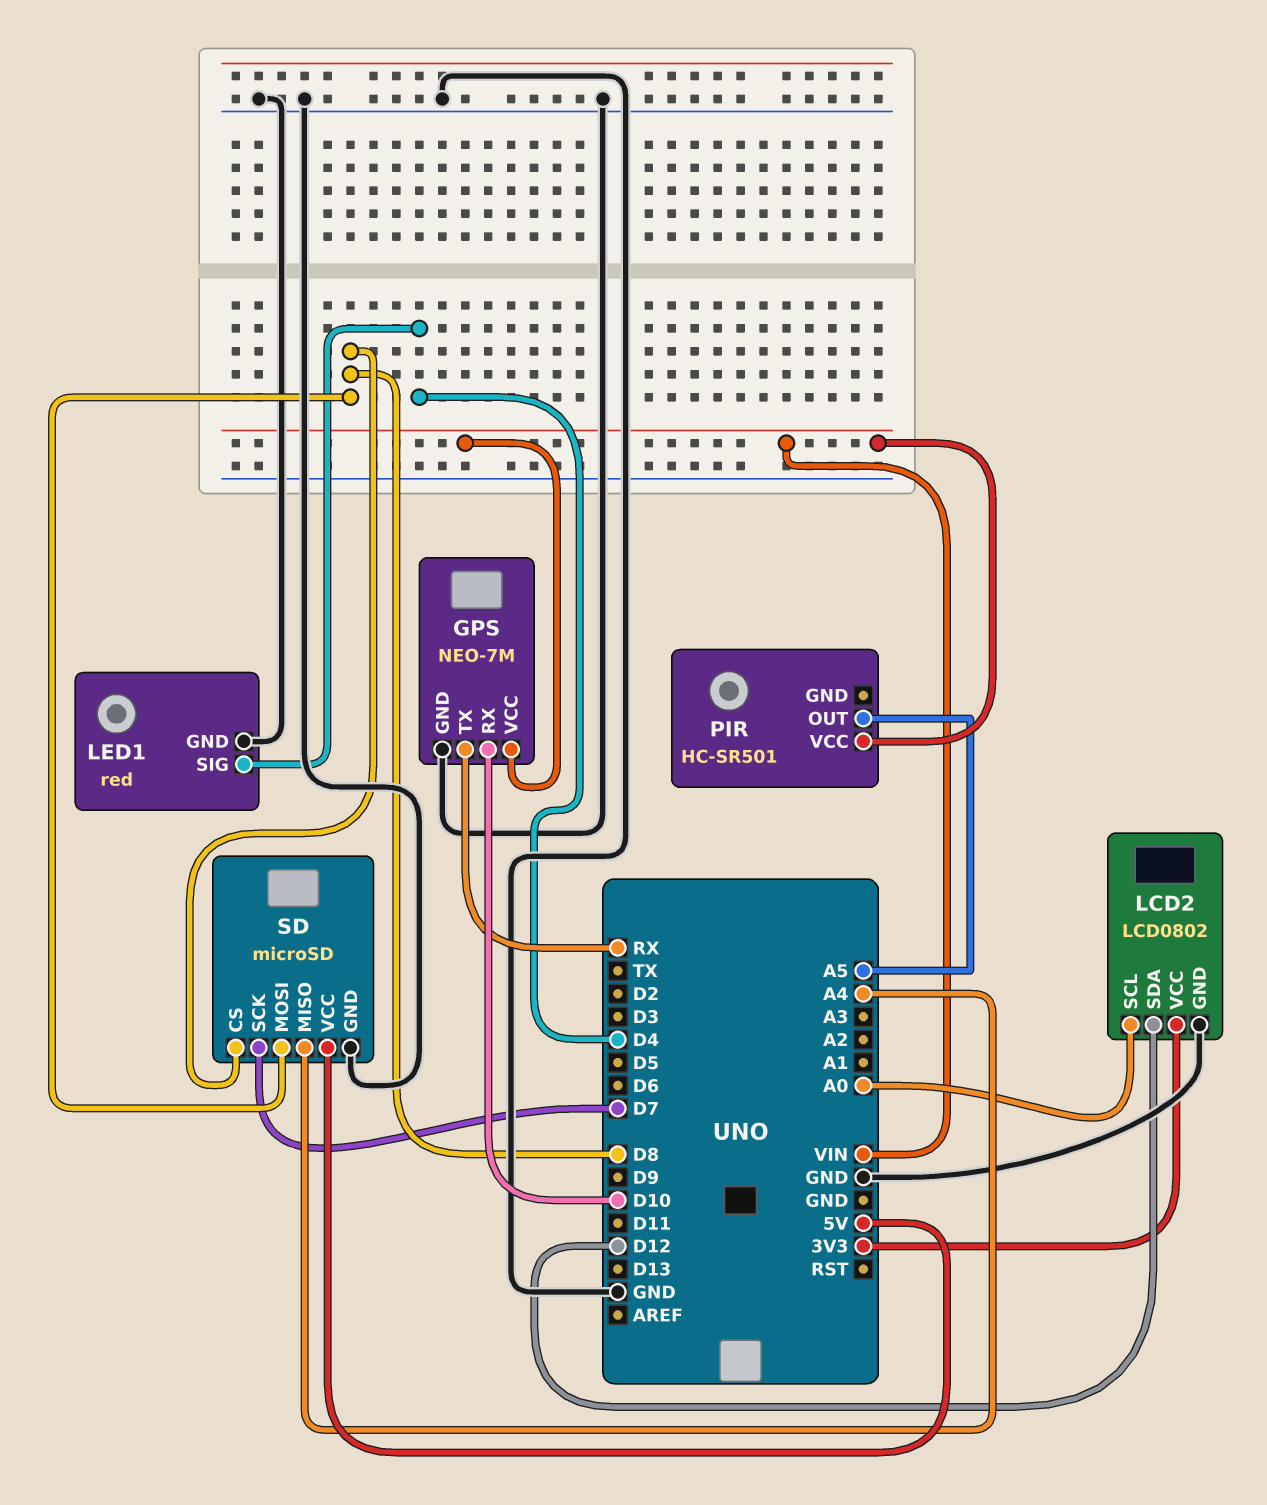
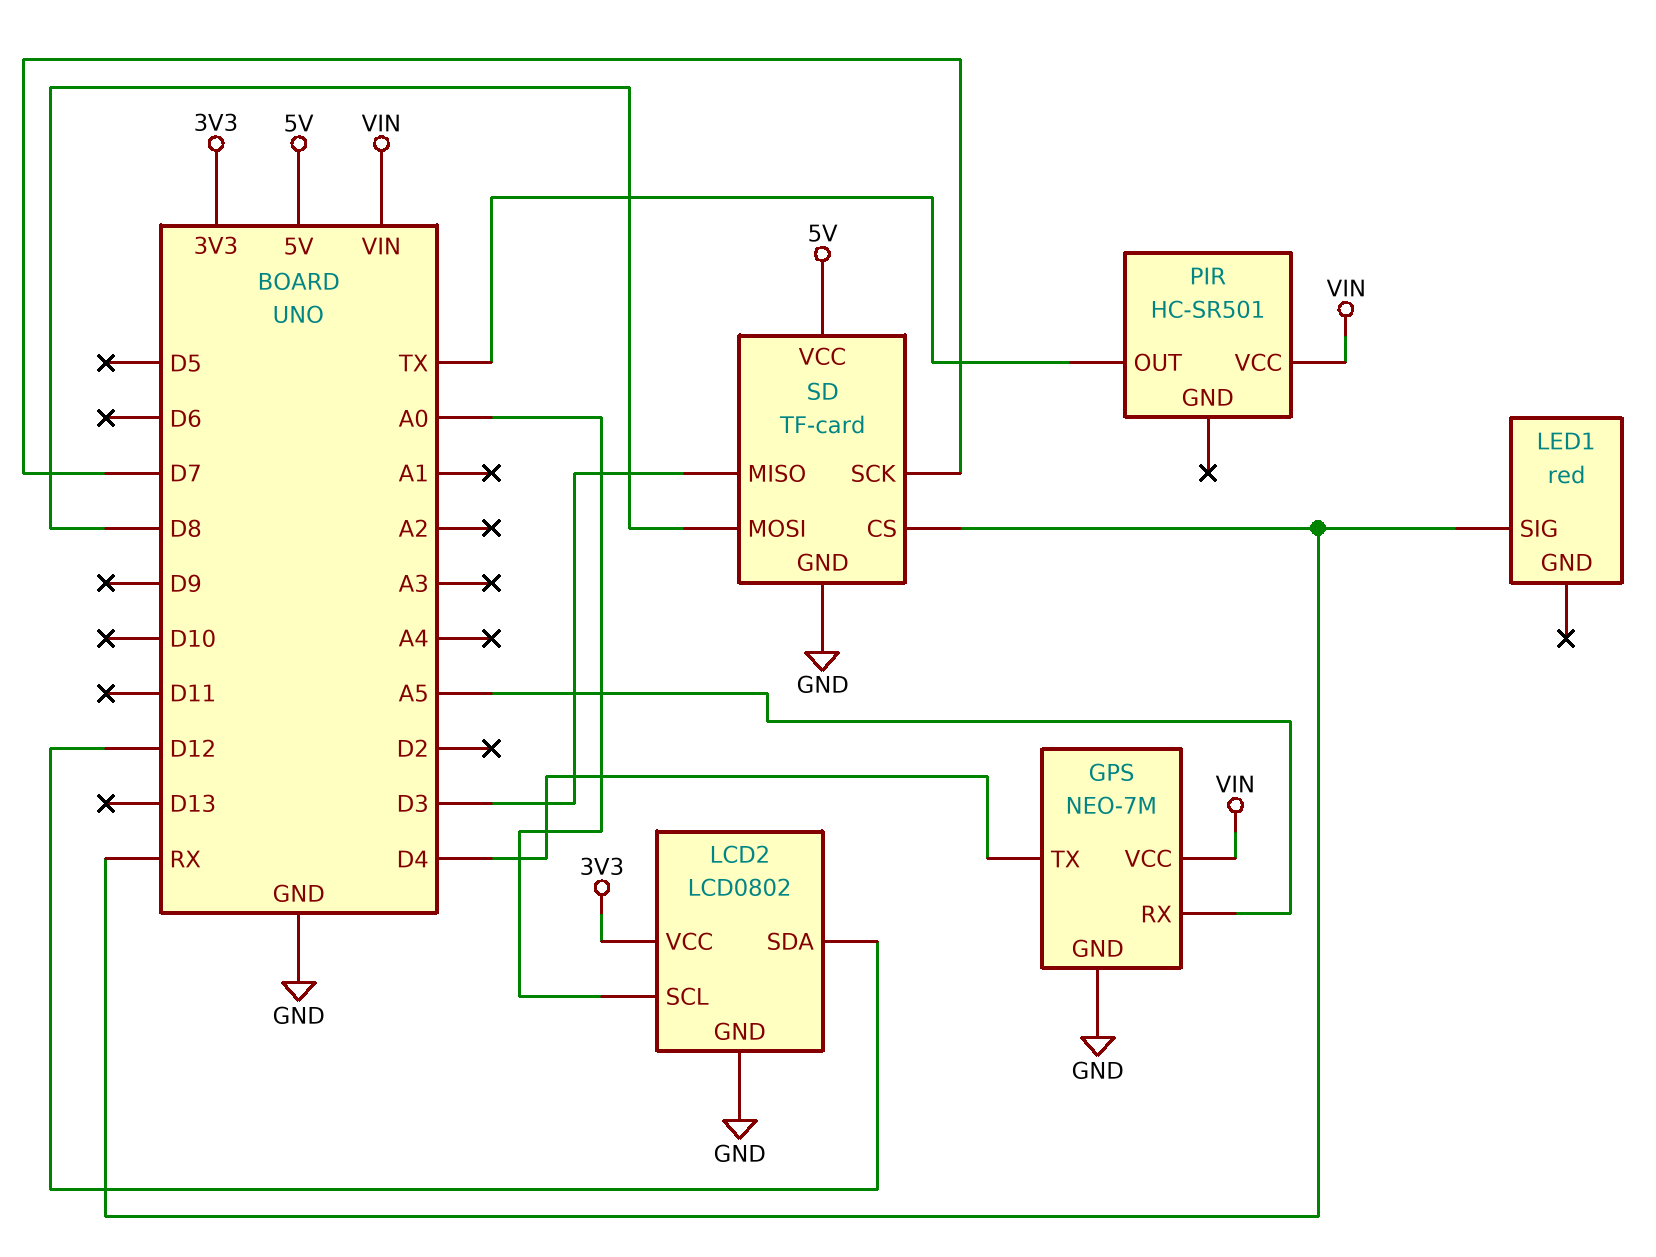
GPS pin RX: D10 -> A5
GPS pin TX: RX -> D4
LED1 pin GND: GND -> none
LED1 pin SIG: D4 -> RX
PIR pin OUT: A5 -> TX
SD: microSD -> TF-card
SD pin CS: D8 -> RX
SD pin MISO: A4 -> D3

